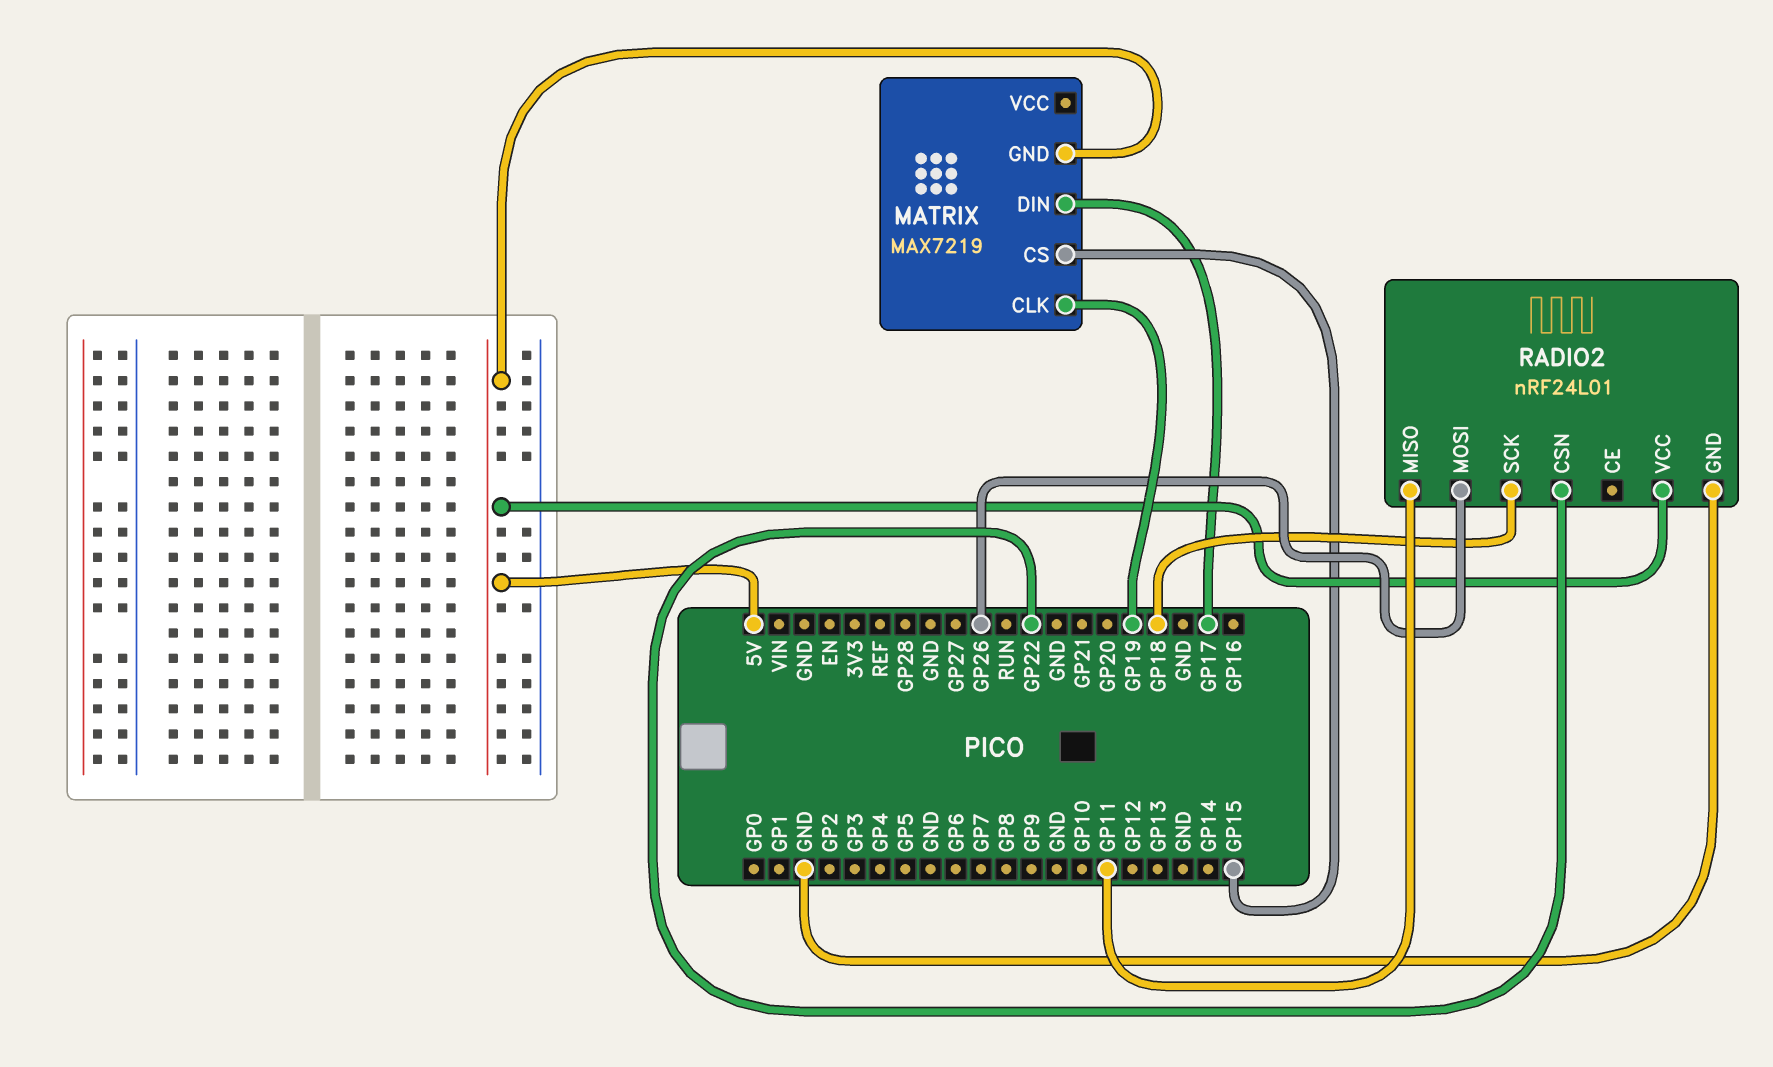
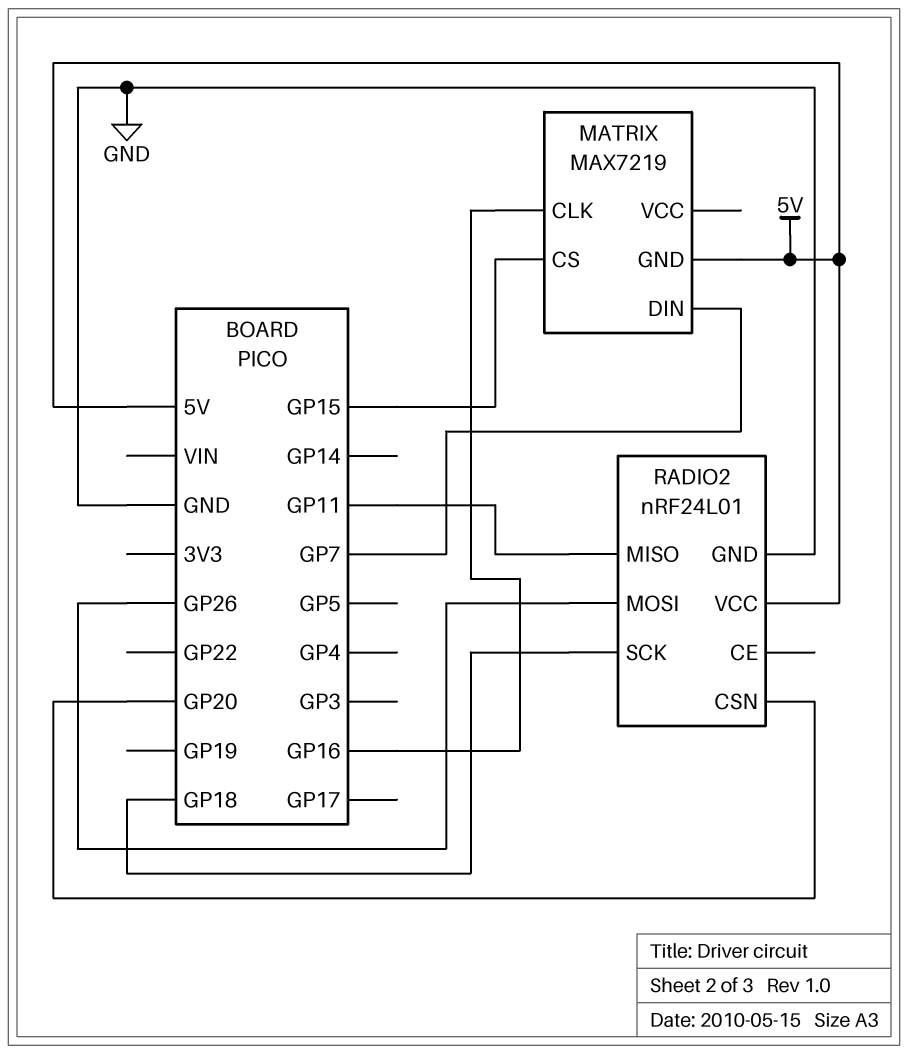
MATRIX pin CLK: GP19 -> GP16
MATRIX pin DIN: GP17 -> GP7
RADIO2 pin CSN: GP22 -> GP20

